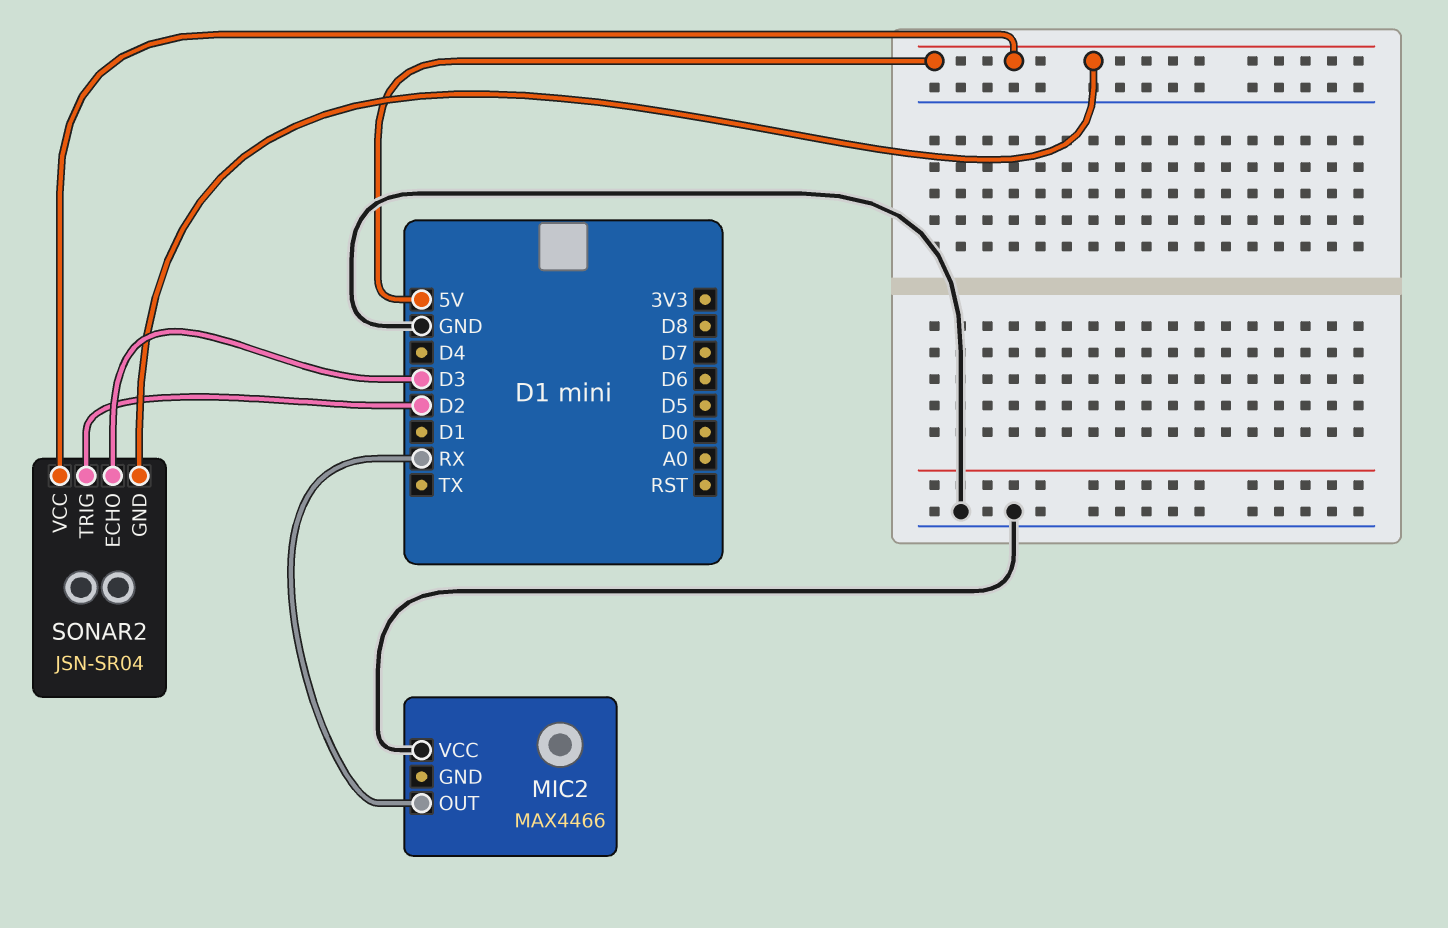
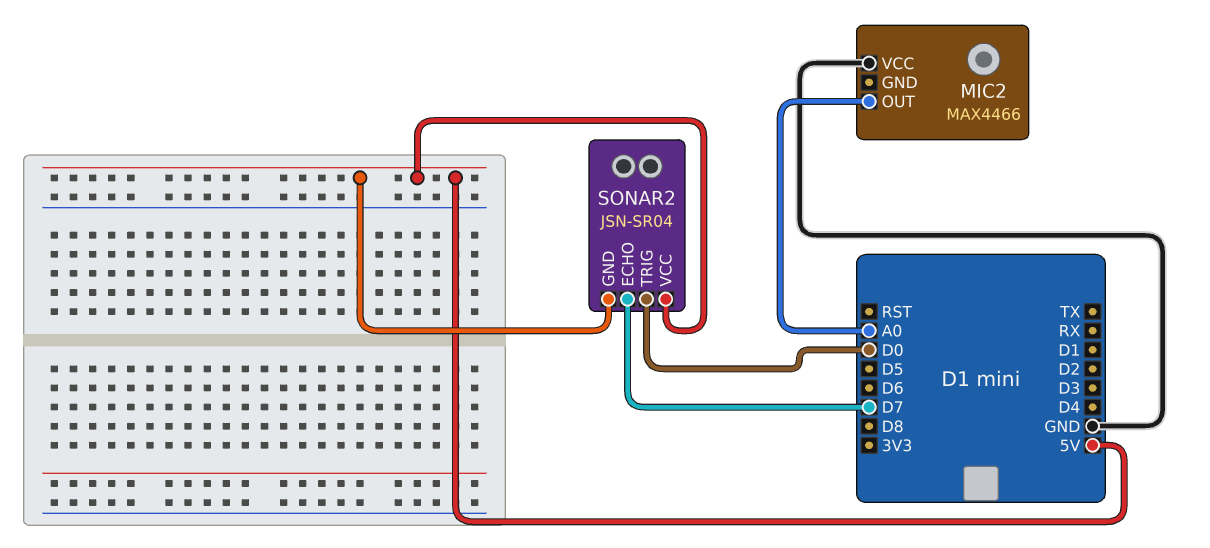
MIC2 pin OUT: RX -> A0
SONAR2 pin ECHO: D3 -> D7
SONAR2 pin TRIG: D2 -> D0

